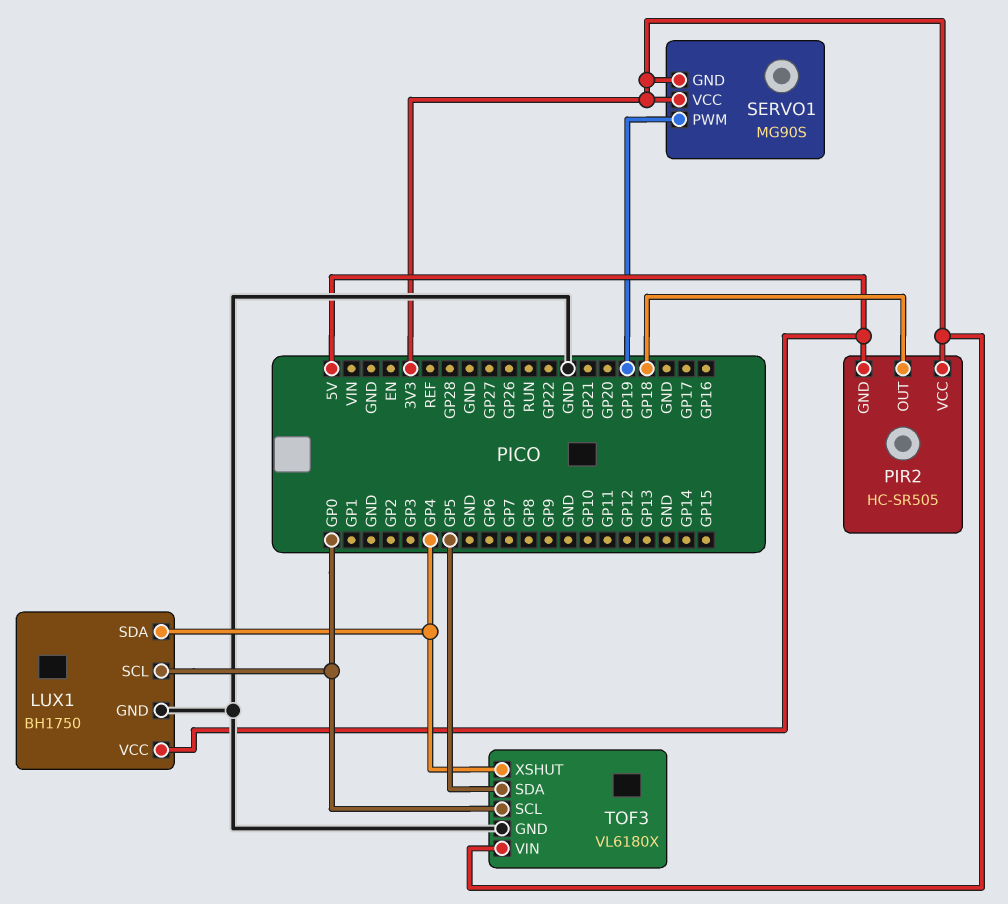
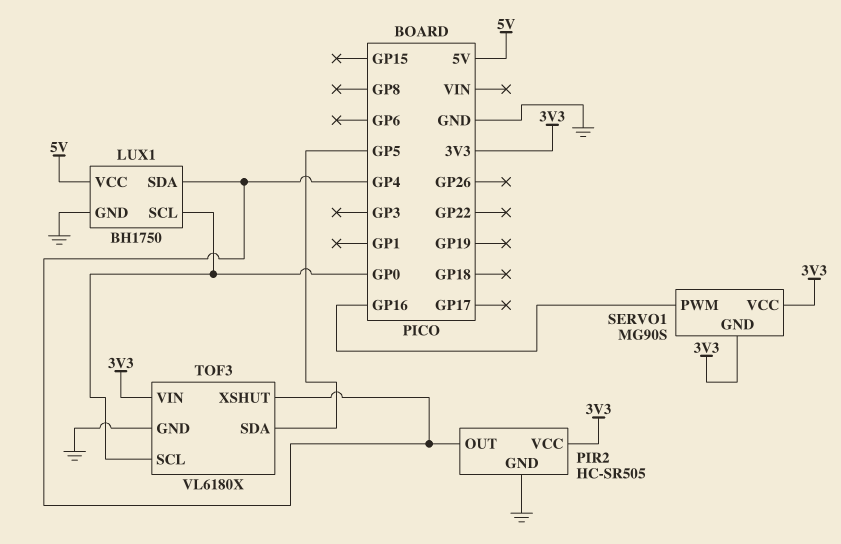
PIR2 pin GND: 5V -> GND
PIR2 pin OUT: GP18 -> GP4
SERVO1 pin PWM: GP19 -> GP16

